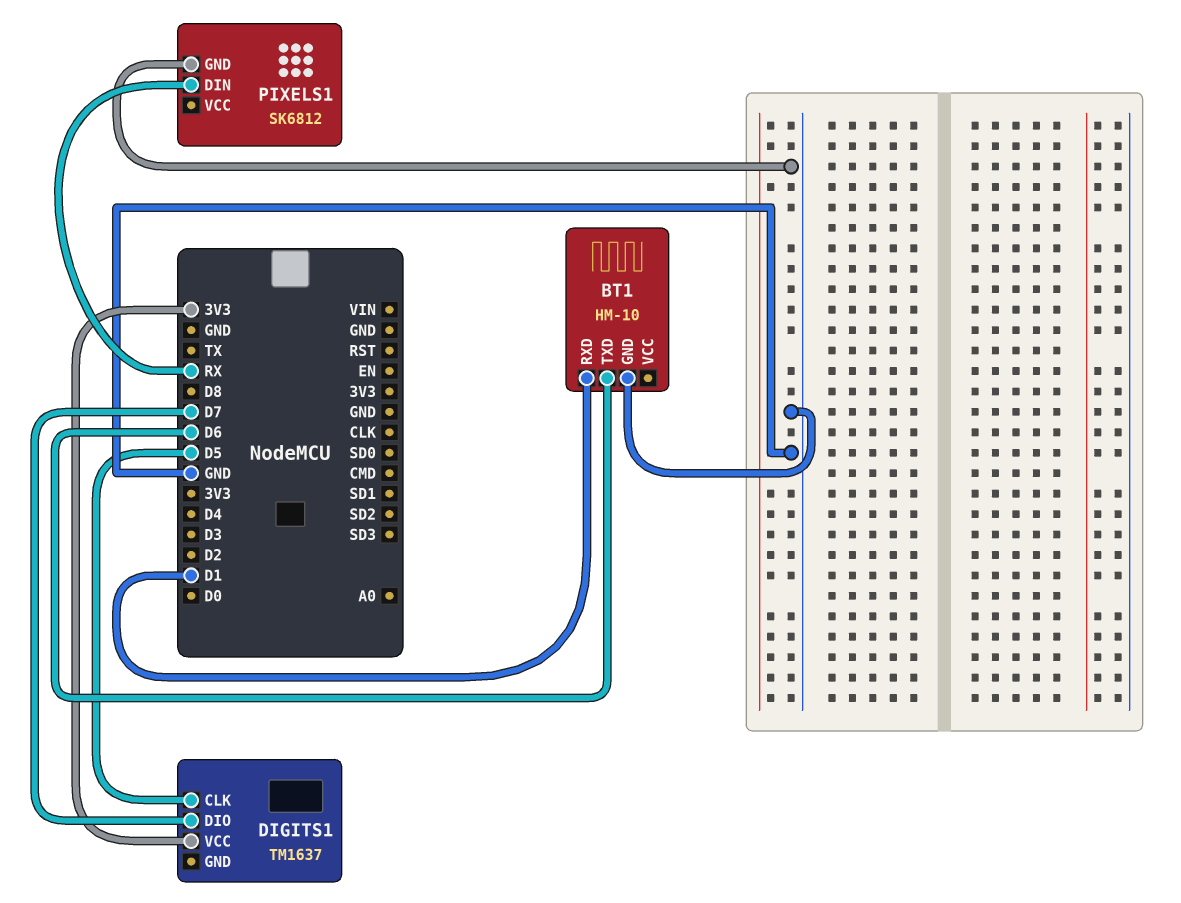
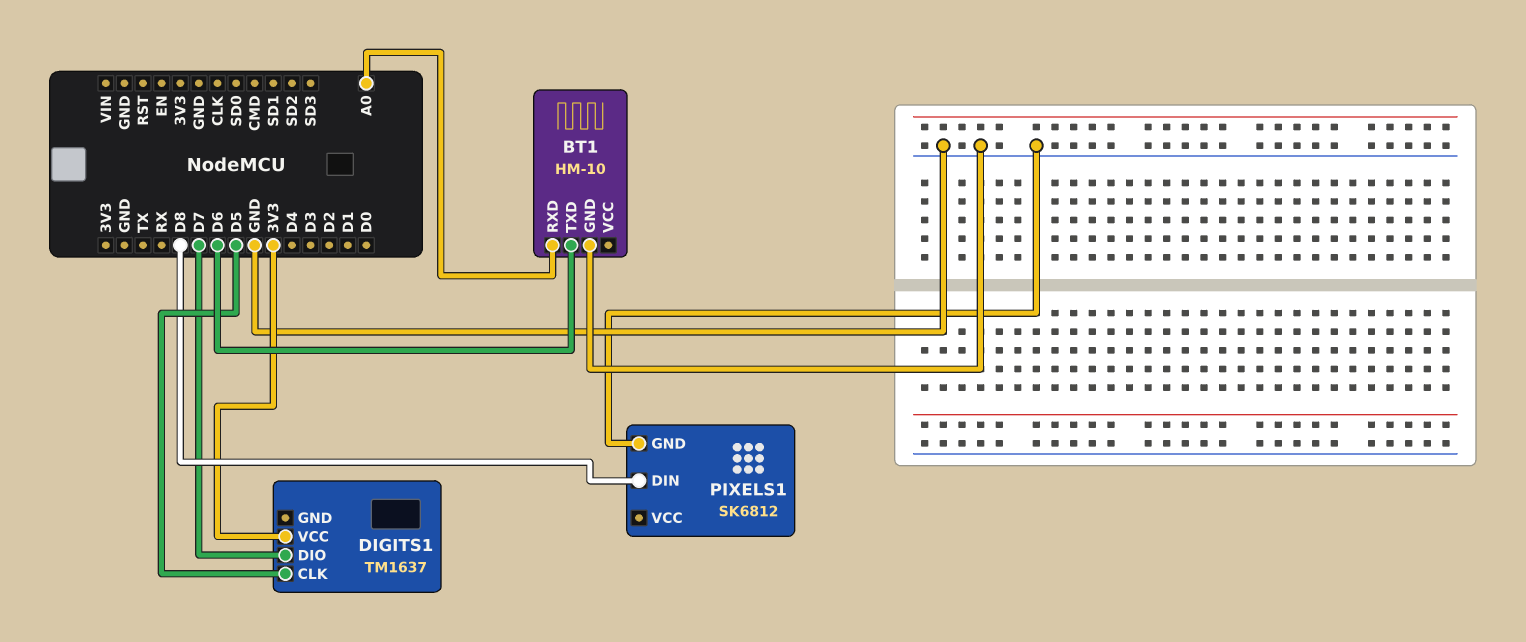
BT1 pin RXD: D1 -> A0
PIXELS1 pin DIN: RX -> D8

